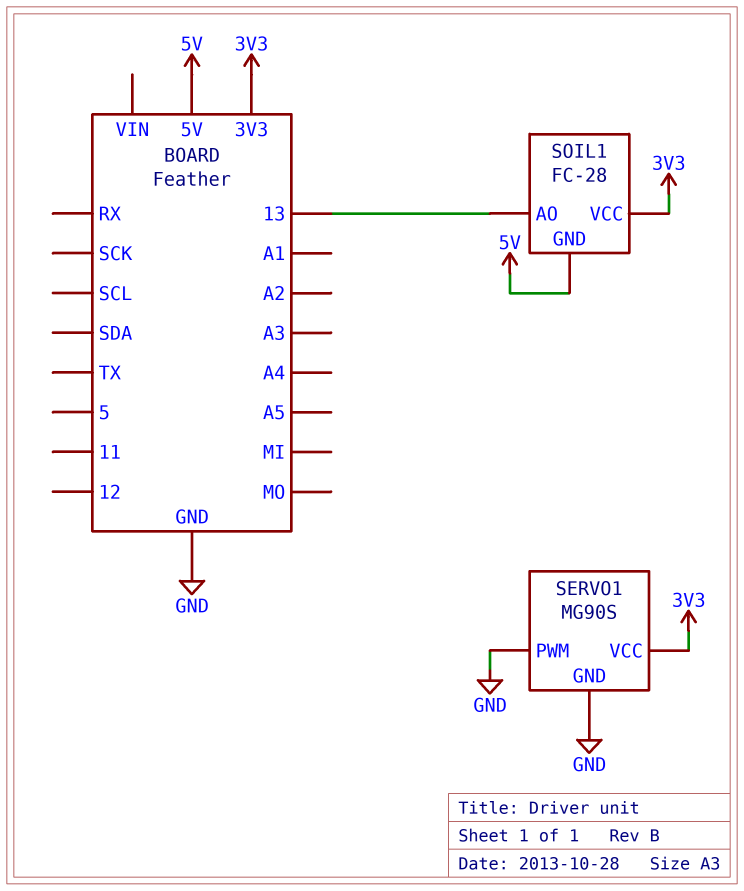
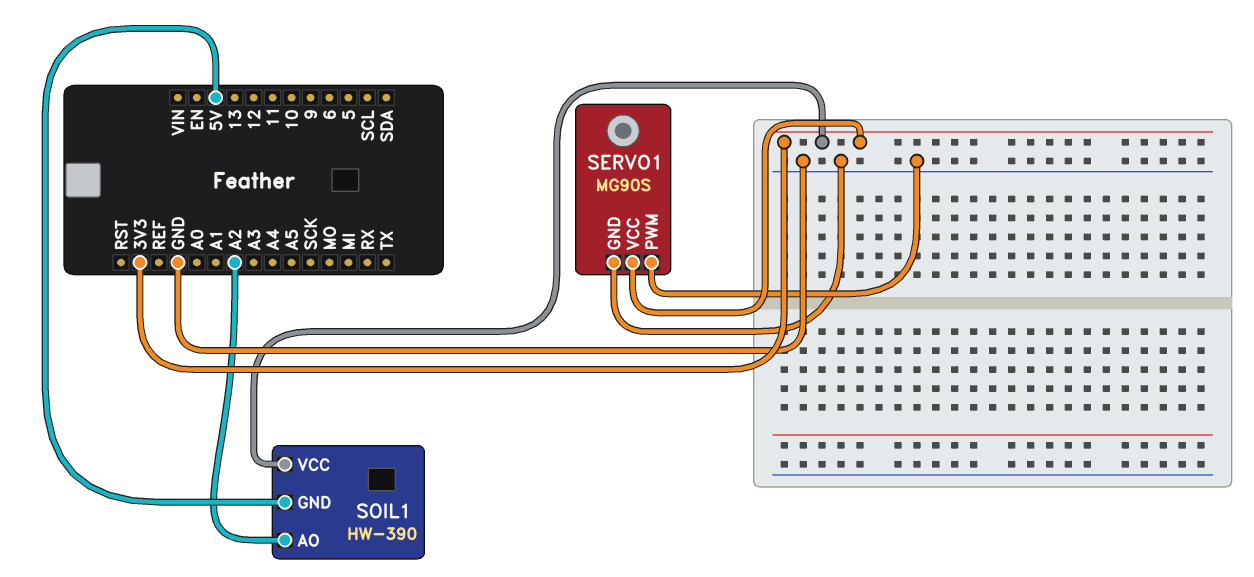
SOIL1: FC-28 -> HW-390
SOIL1 pin AO: 13 -> A2

